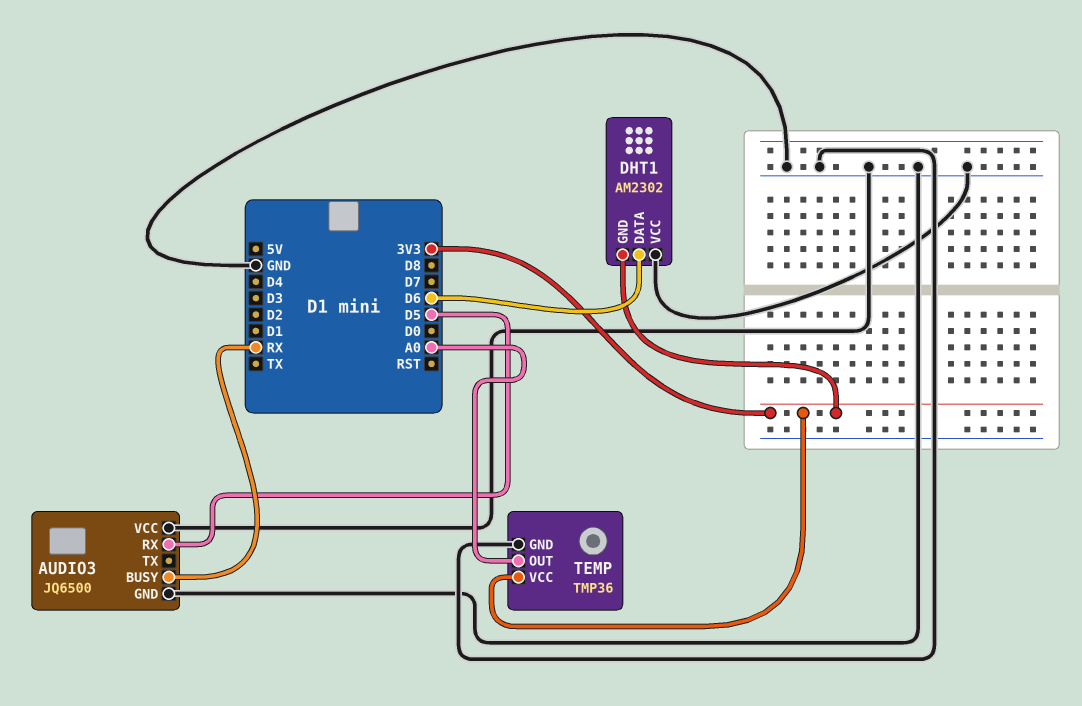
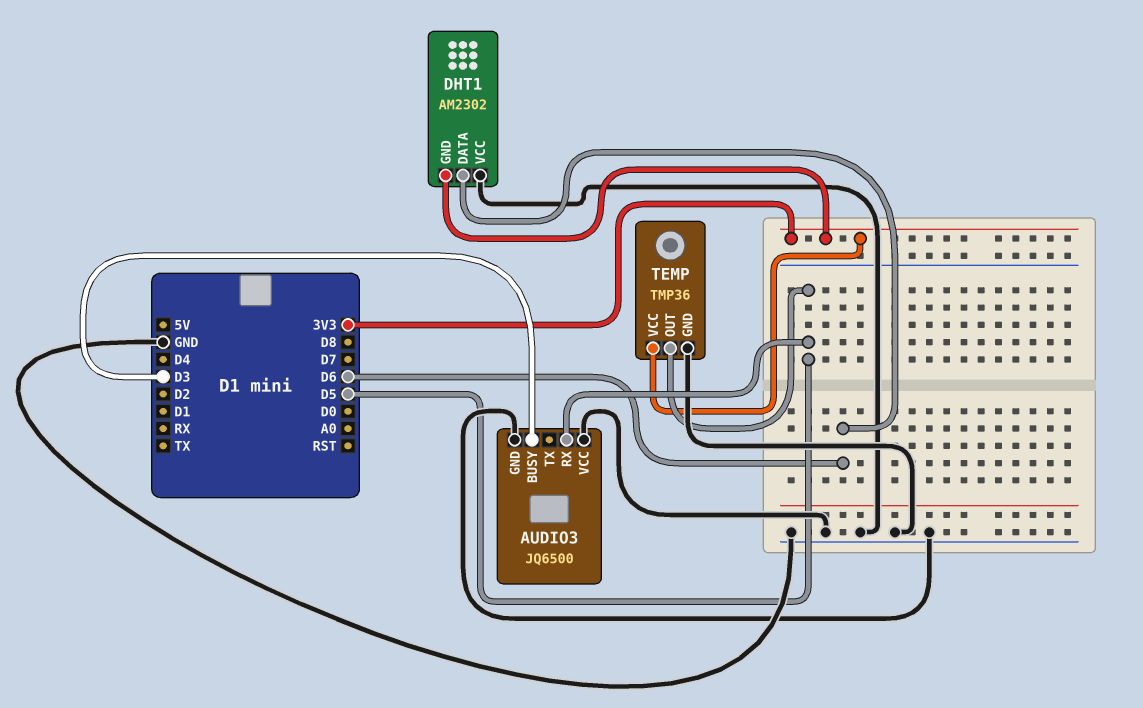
AUDIO3 pin BUSY: RX -> D3
TEMP pin OUT: A0 -> D5

